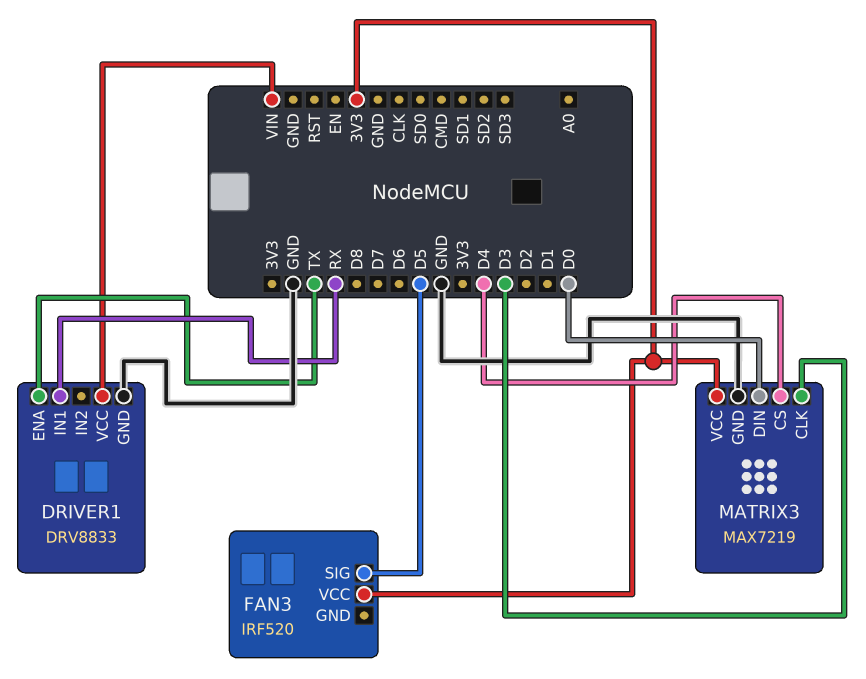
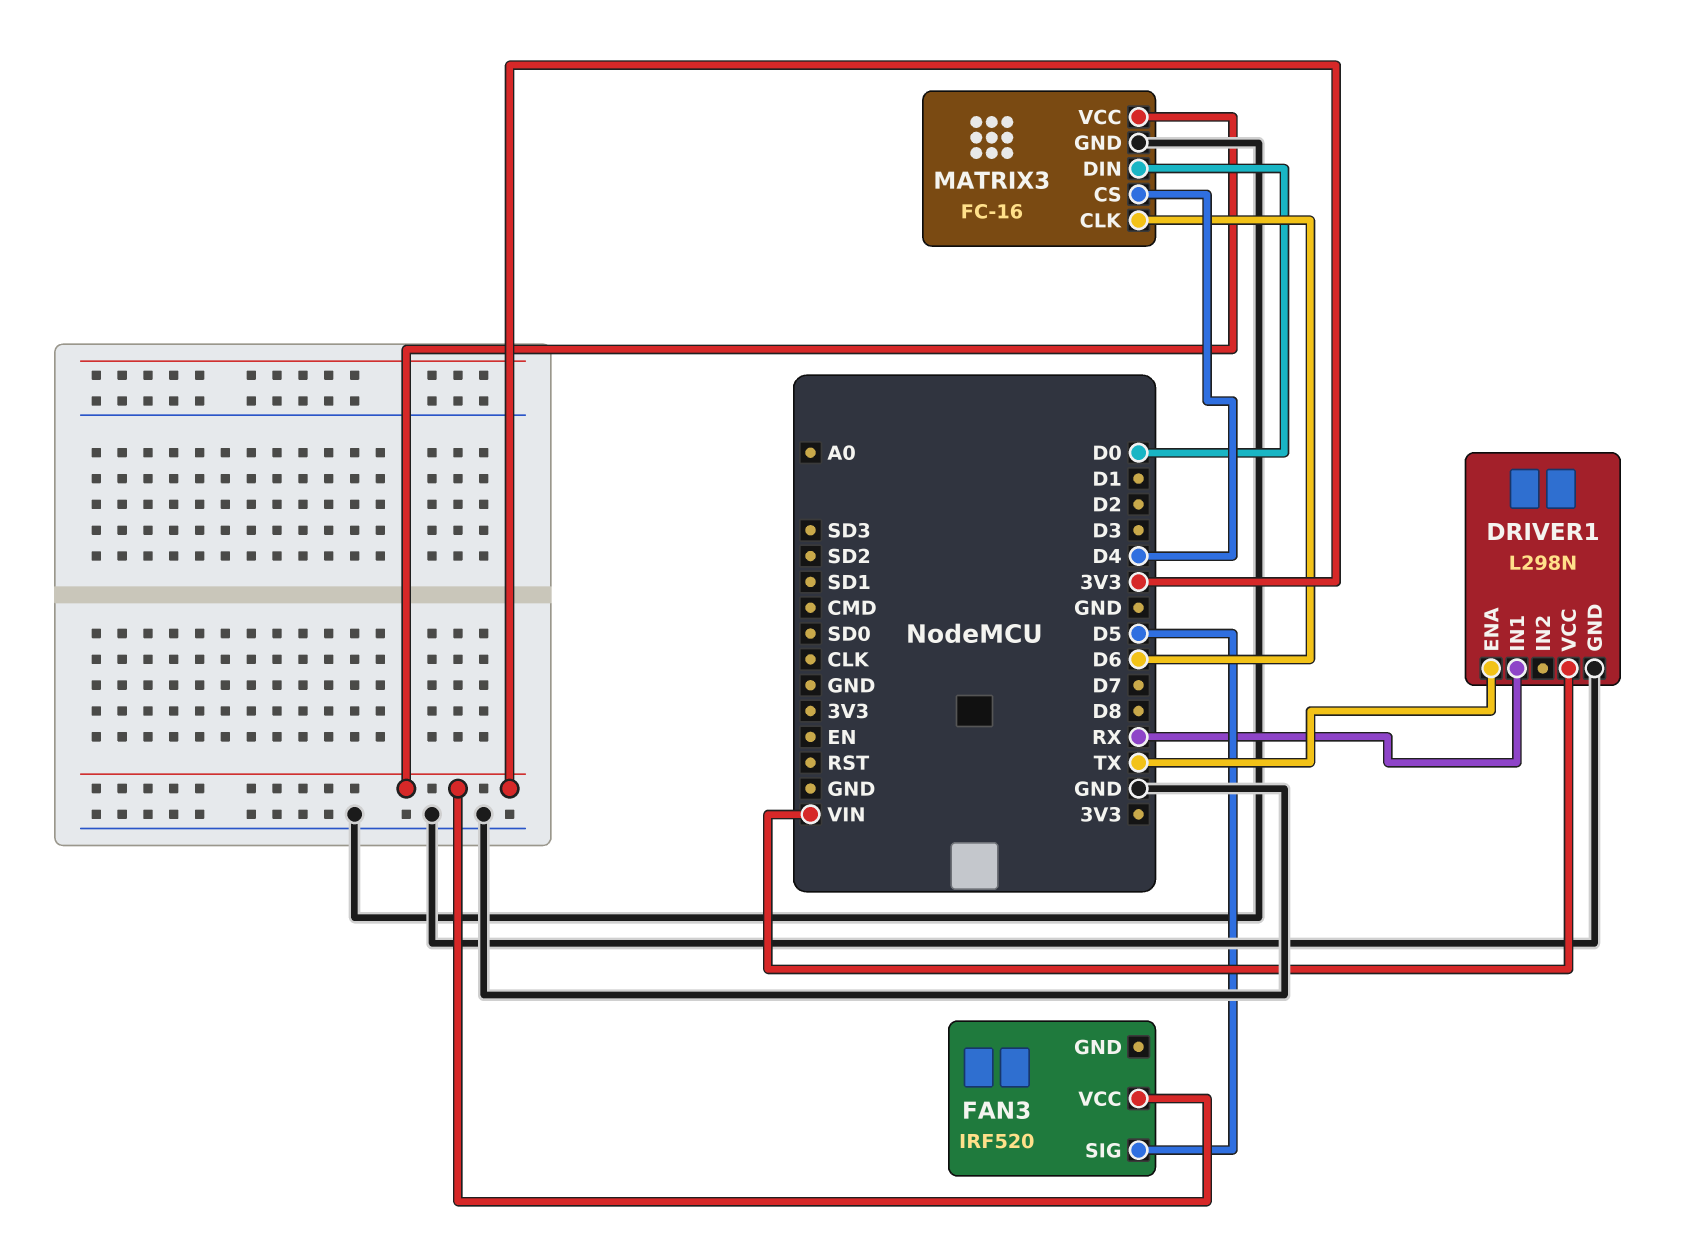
DRIVER1: DRV8833 -> L298N
MATRIX3: MAX7219 -> FC-16
MATRIX3 pin CLK: D3 -> D6

